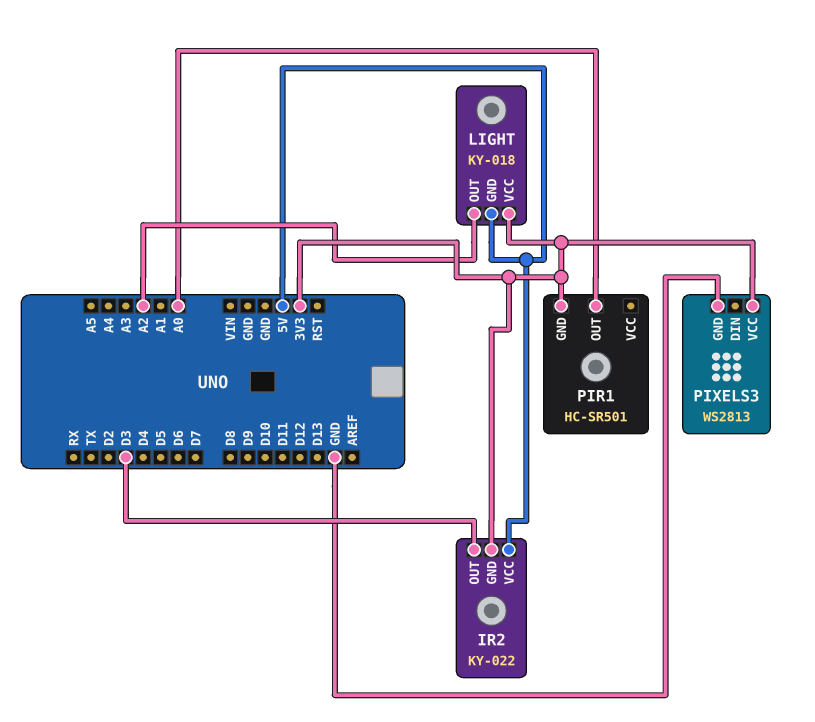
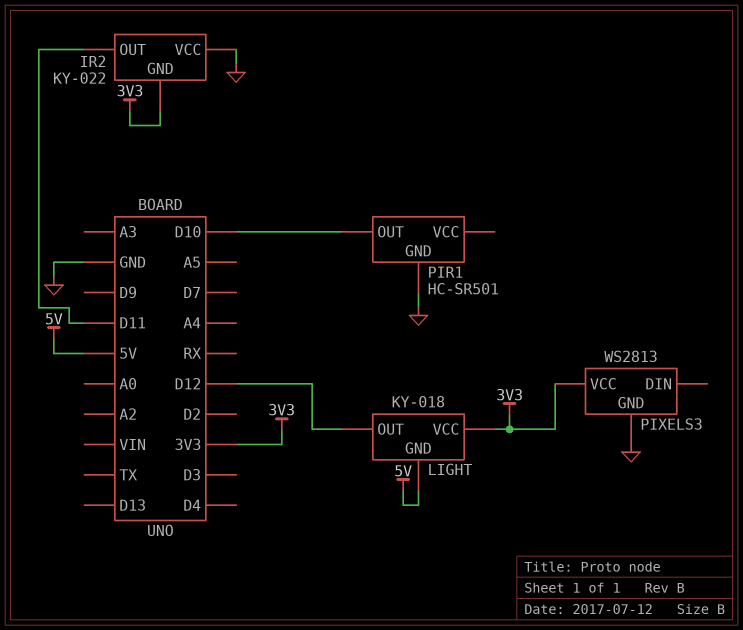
IR2 pin OUT: D3 -> D11
IR2 pin VCC: 5V -> GND
LIGHT pin OUT: A2 -> D12
PIR1 pin GND: 3V3 -> GND
PIR1 pin OUT: A0 -> D10

